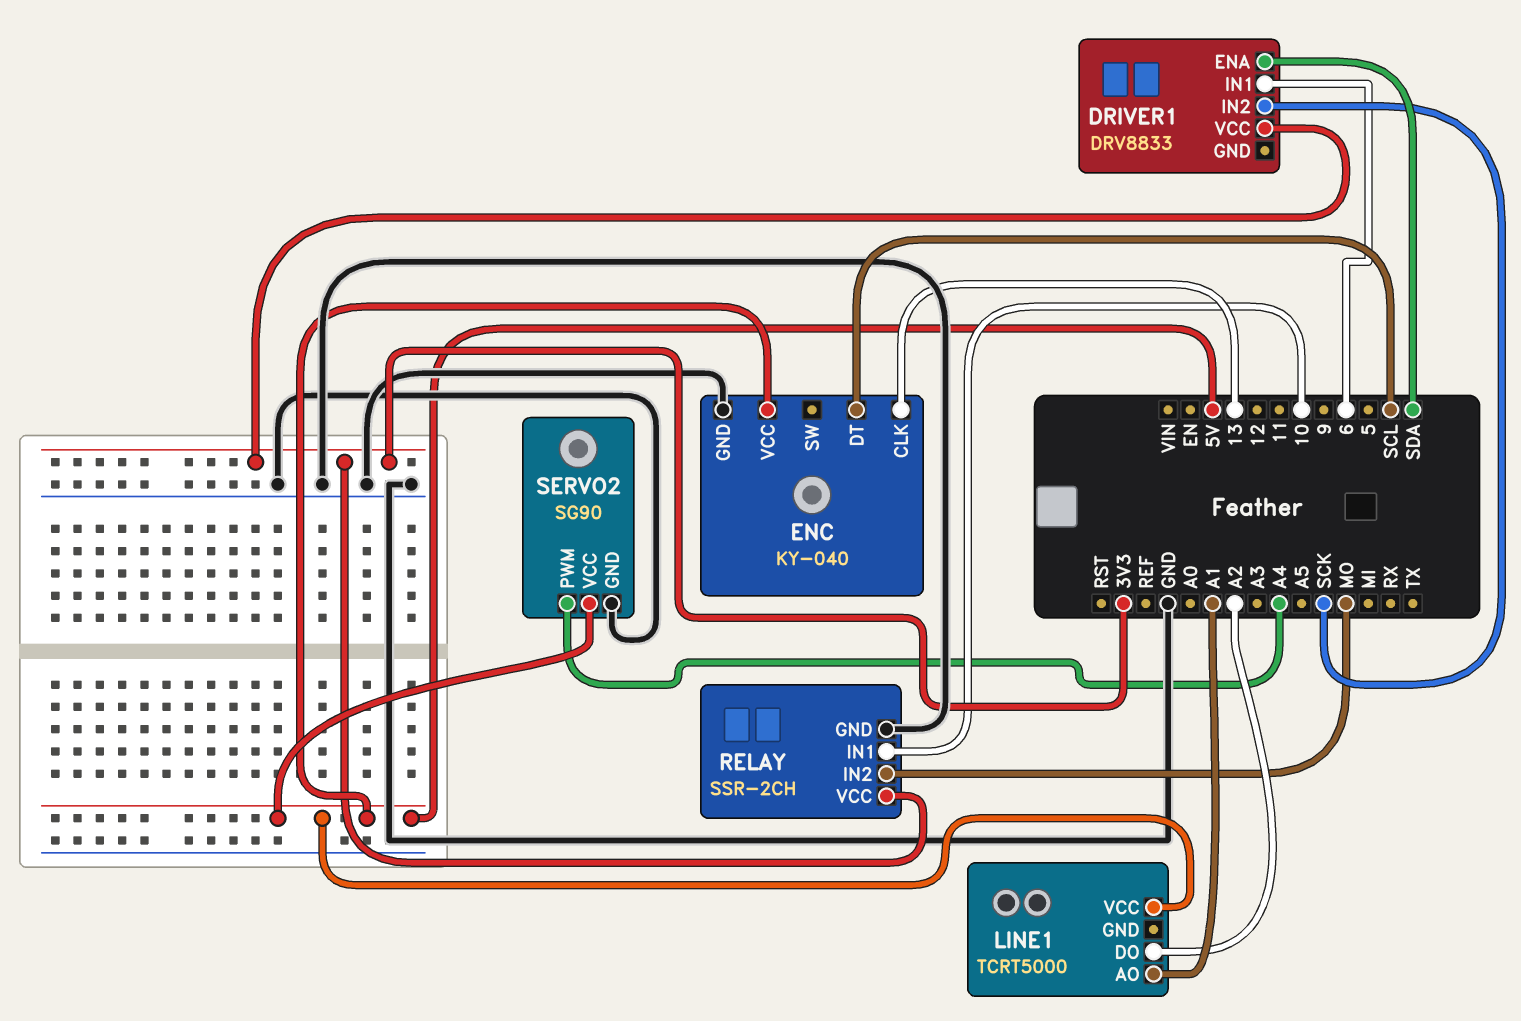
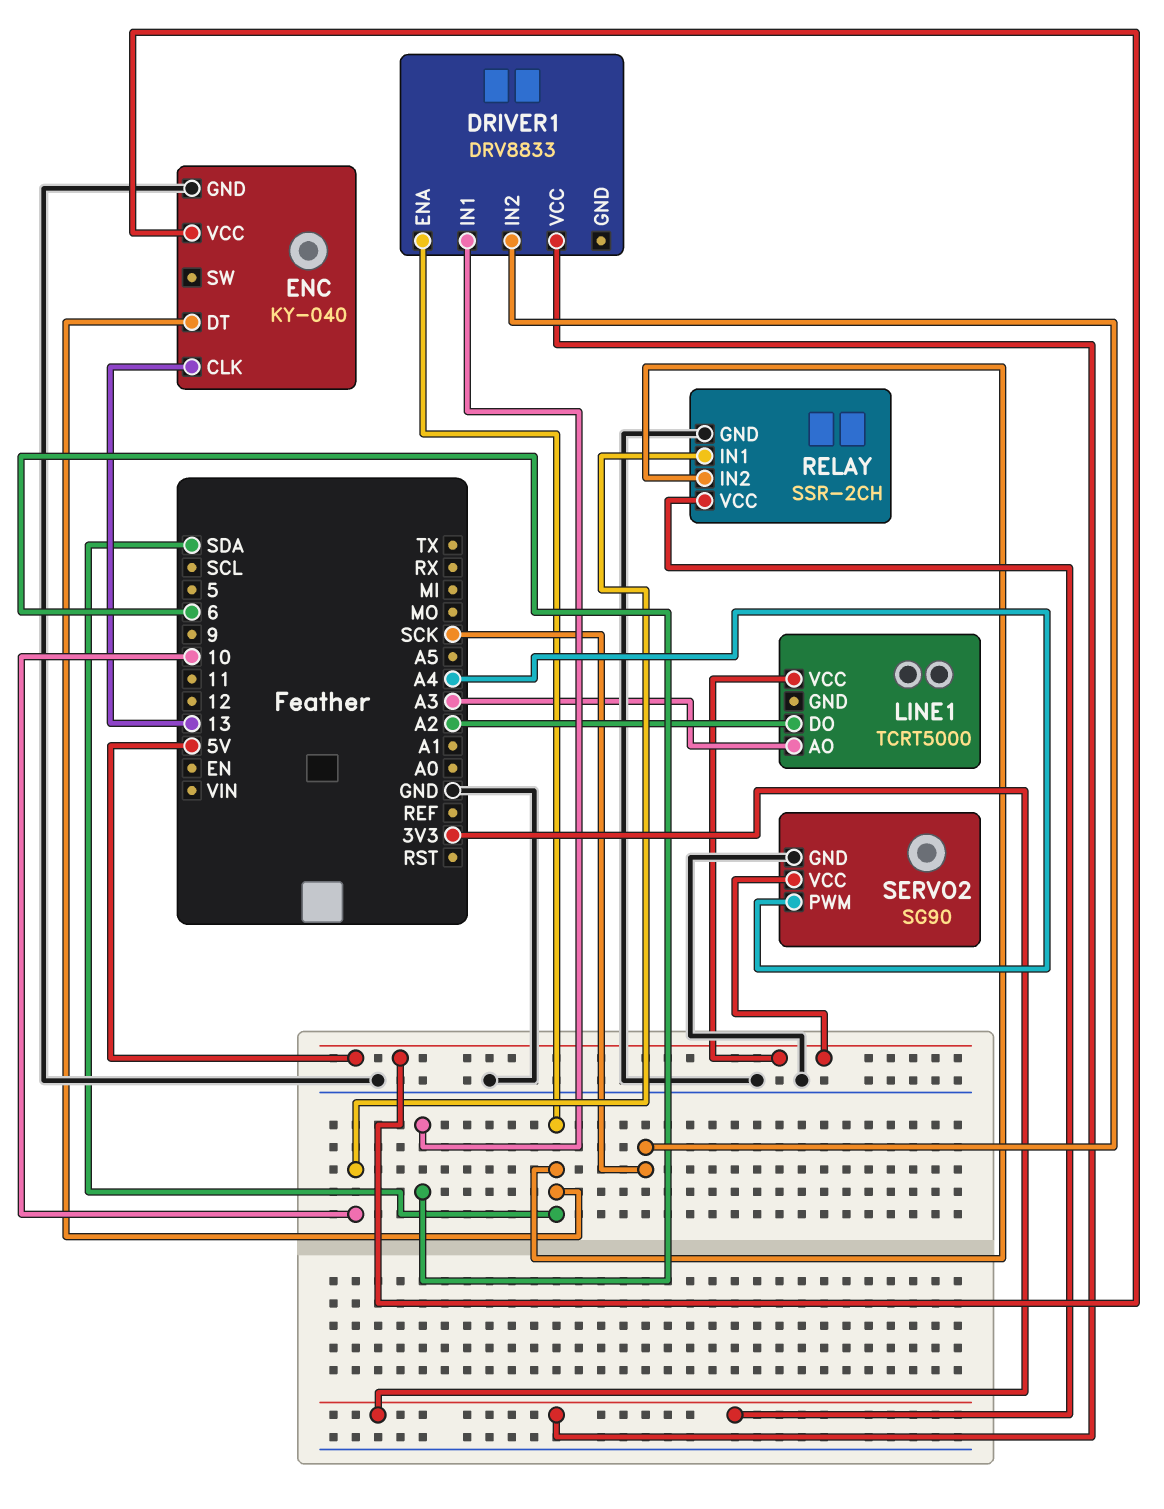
ENC pin DT: SCL -> SDA
LINE1 pin AO: A1 -> A3
RELAY pin IN2: MO -> SDA

